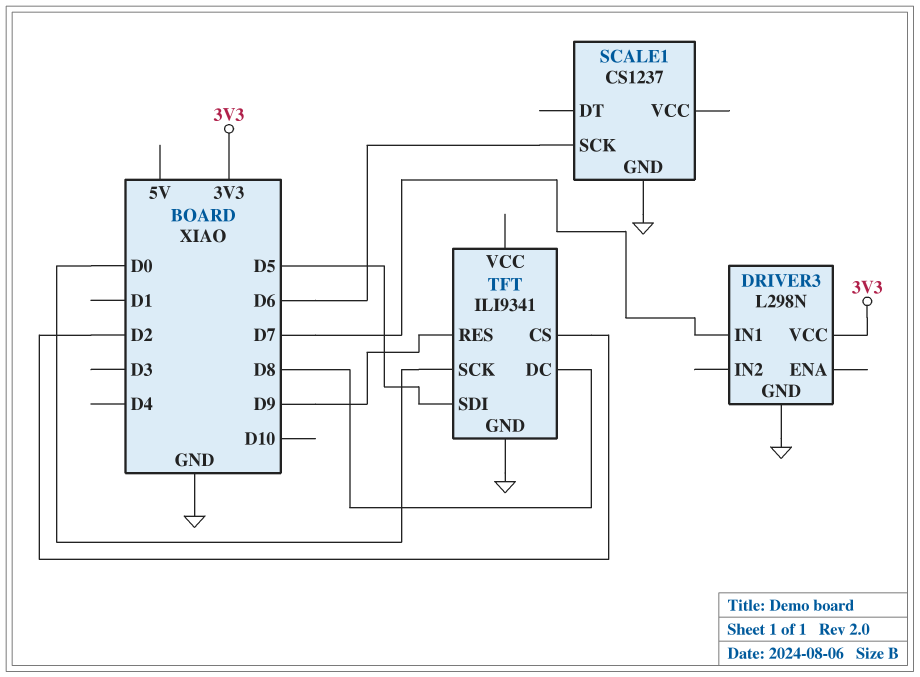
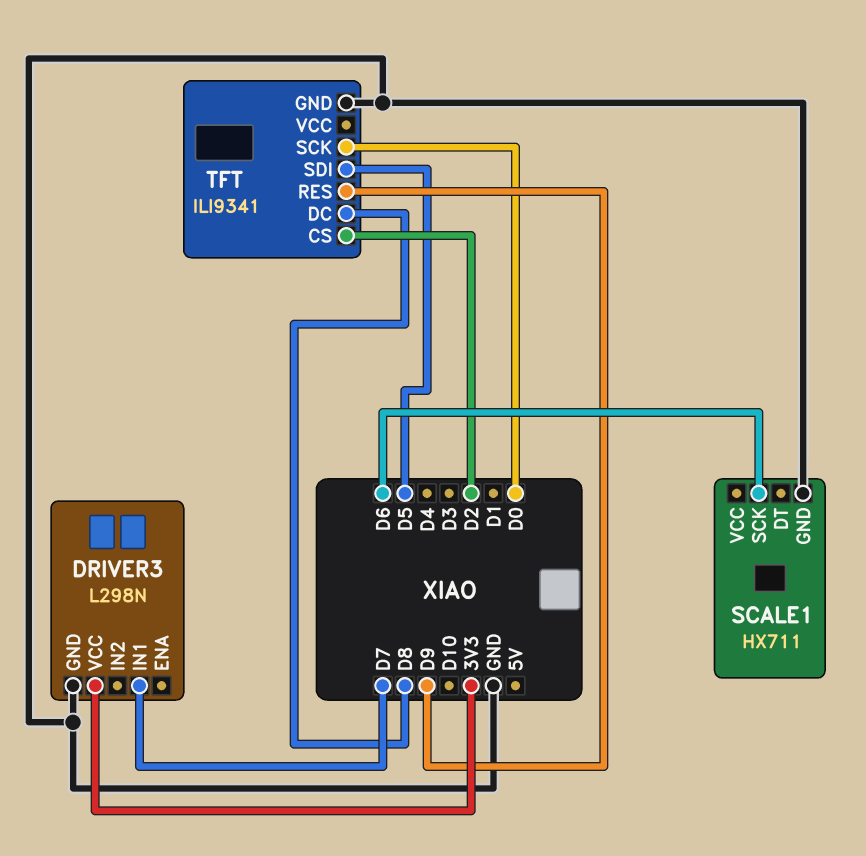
SCALE1: CS1237 -> HX711

